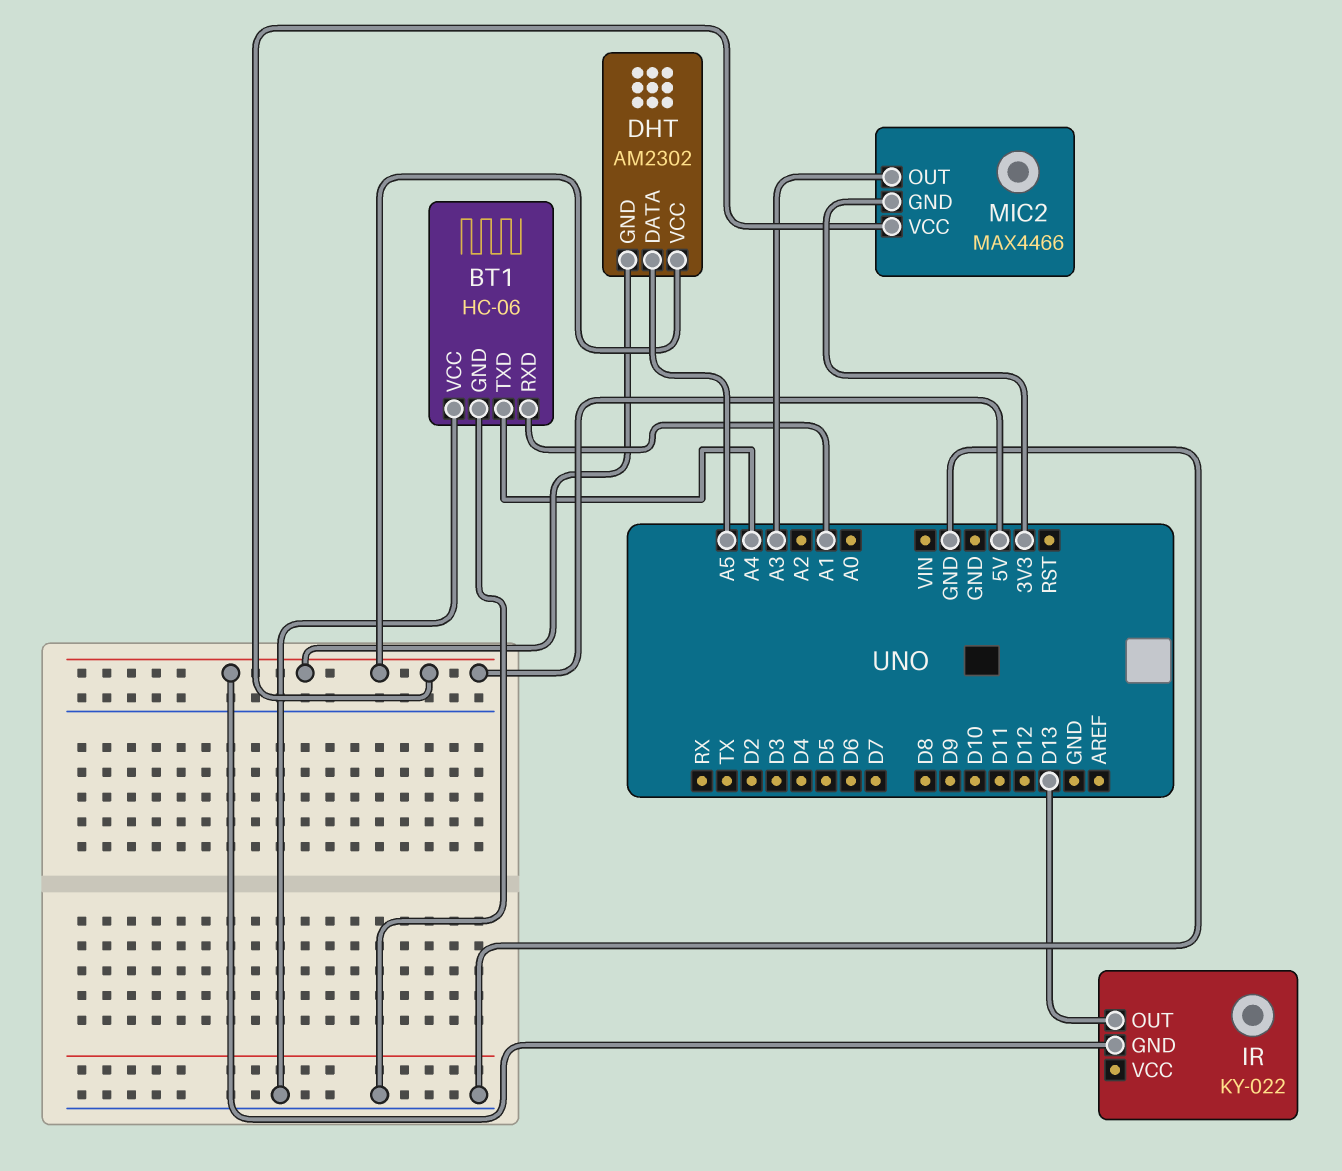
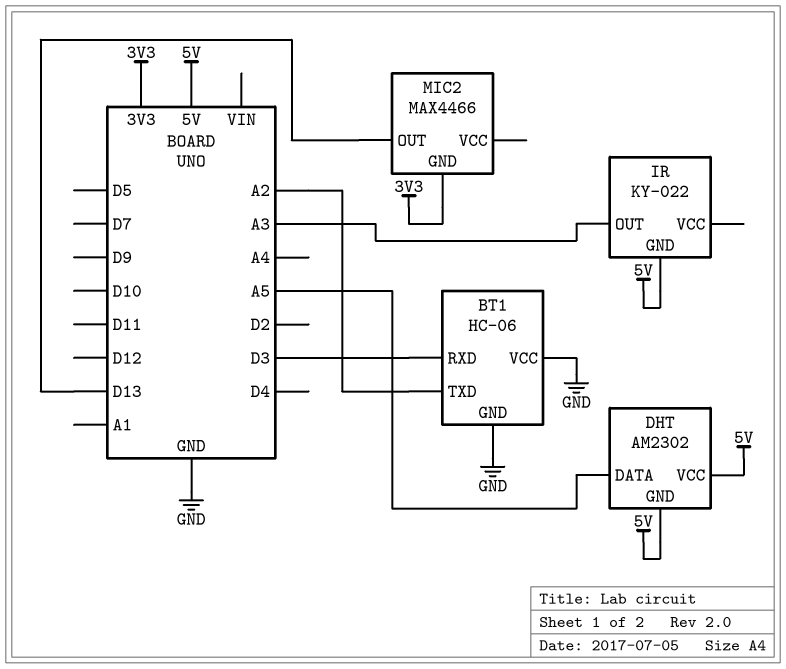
BT1 pin RXD: A1 -> D3
BT1 pin TXD: A4 -> A2
IR pin OUT: D13 -> A3
MIC2 pin OUT: A3 -> D13
MIC2 pin VCC: 5V -> none

